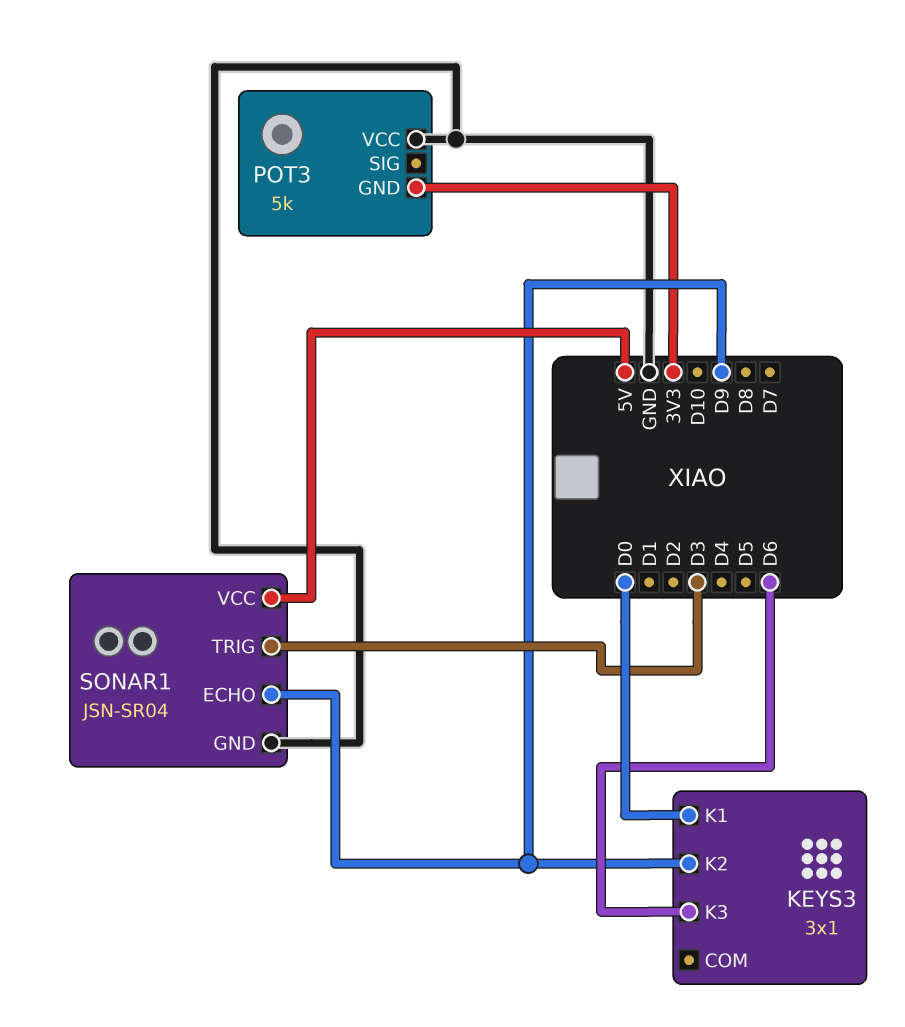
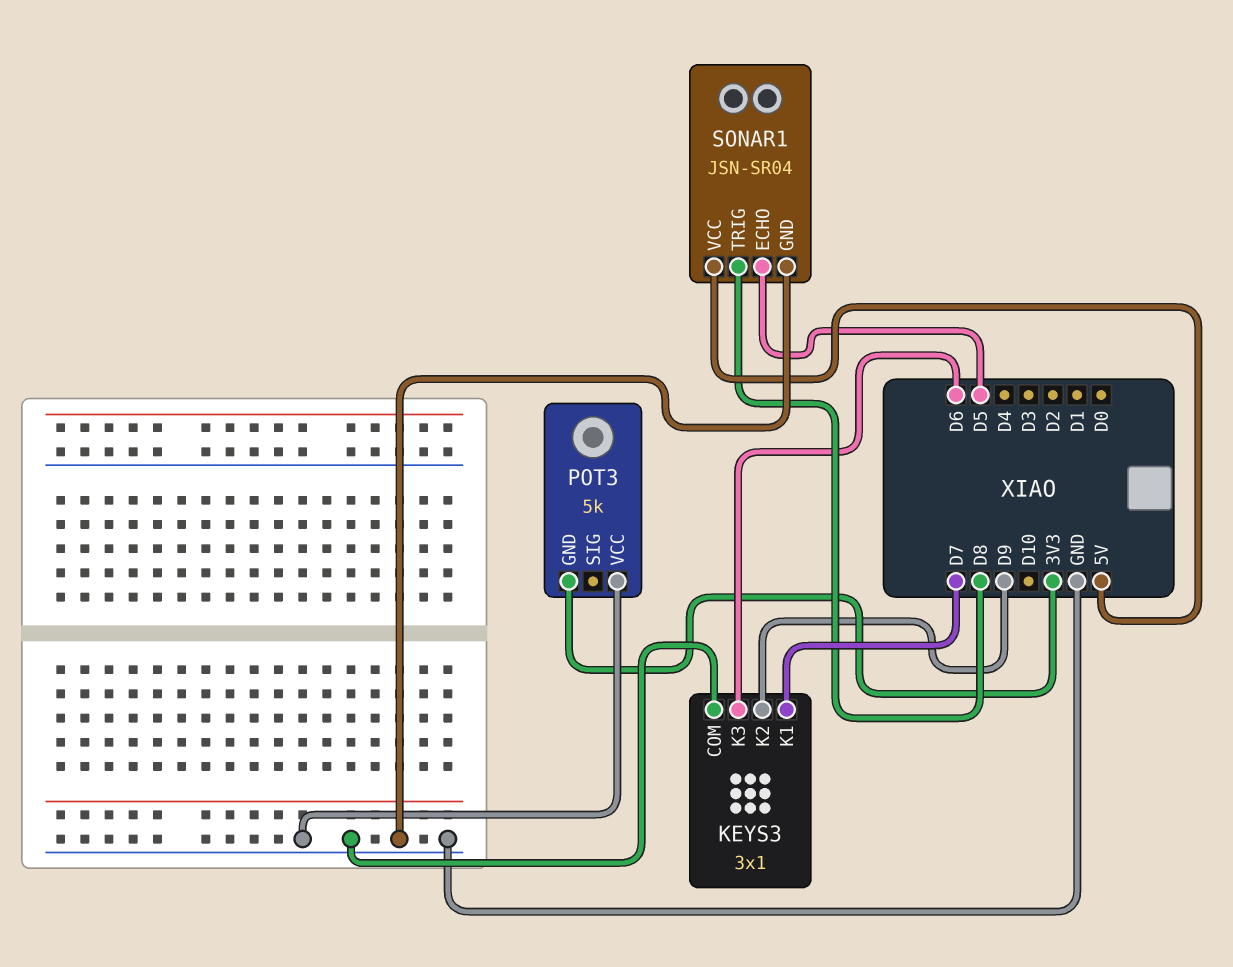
KEYS3 pin COM: none -> GND
KEYS3 pin K1: D0 -> D7
SONAR1 pin ECHO: D9 -> D5
SONAR1 pin TRIG: D3 -> D8

